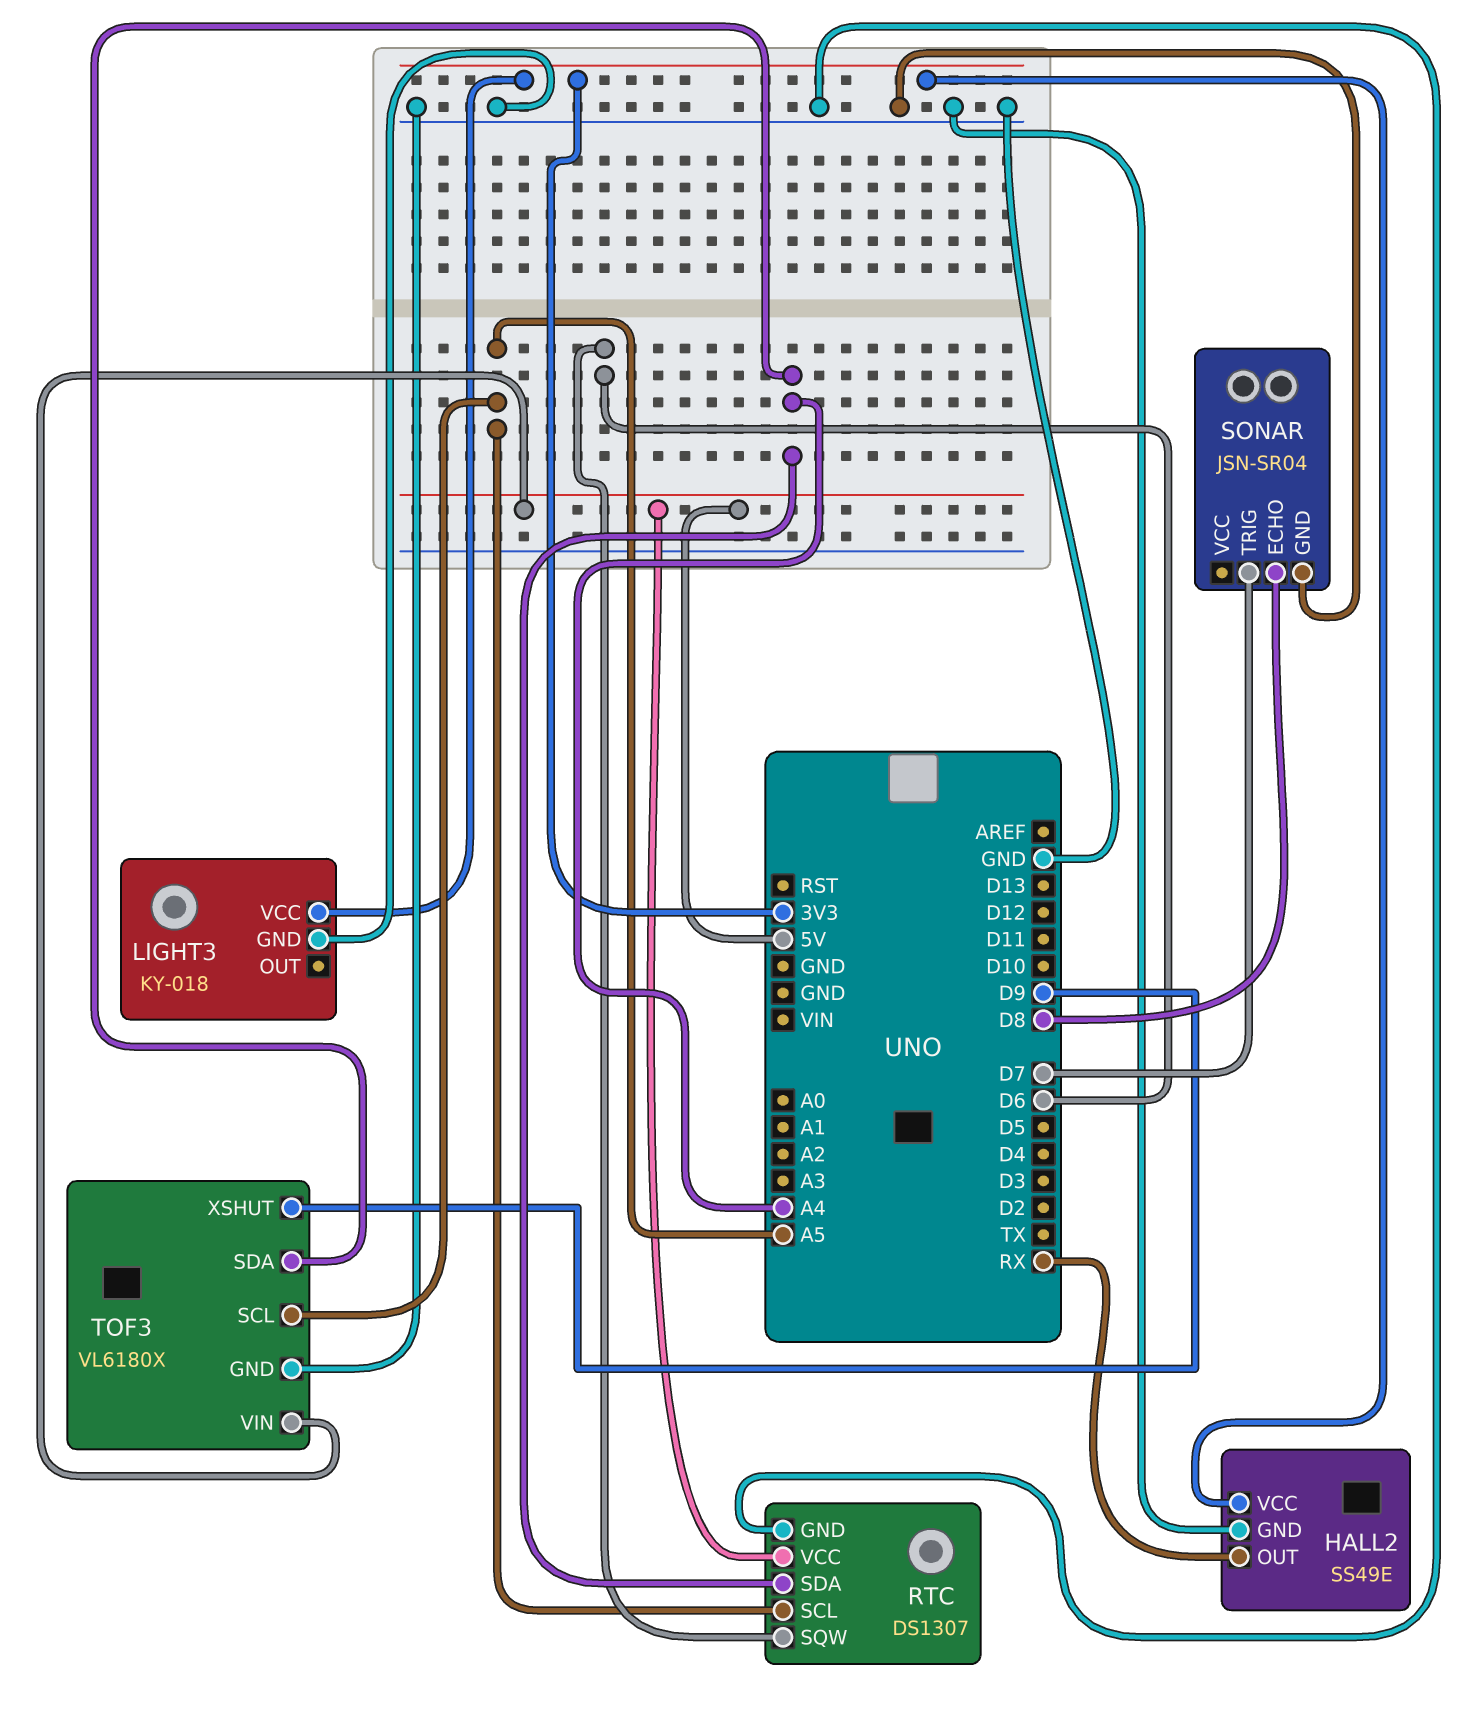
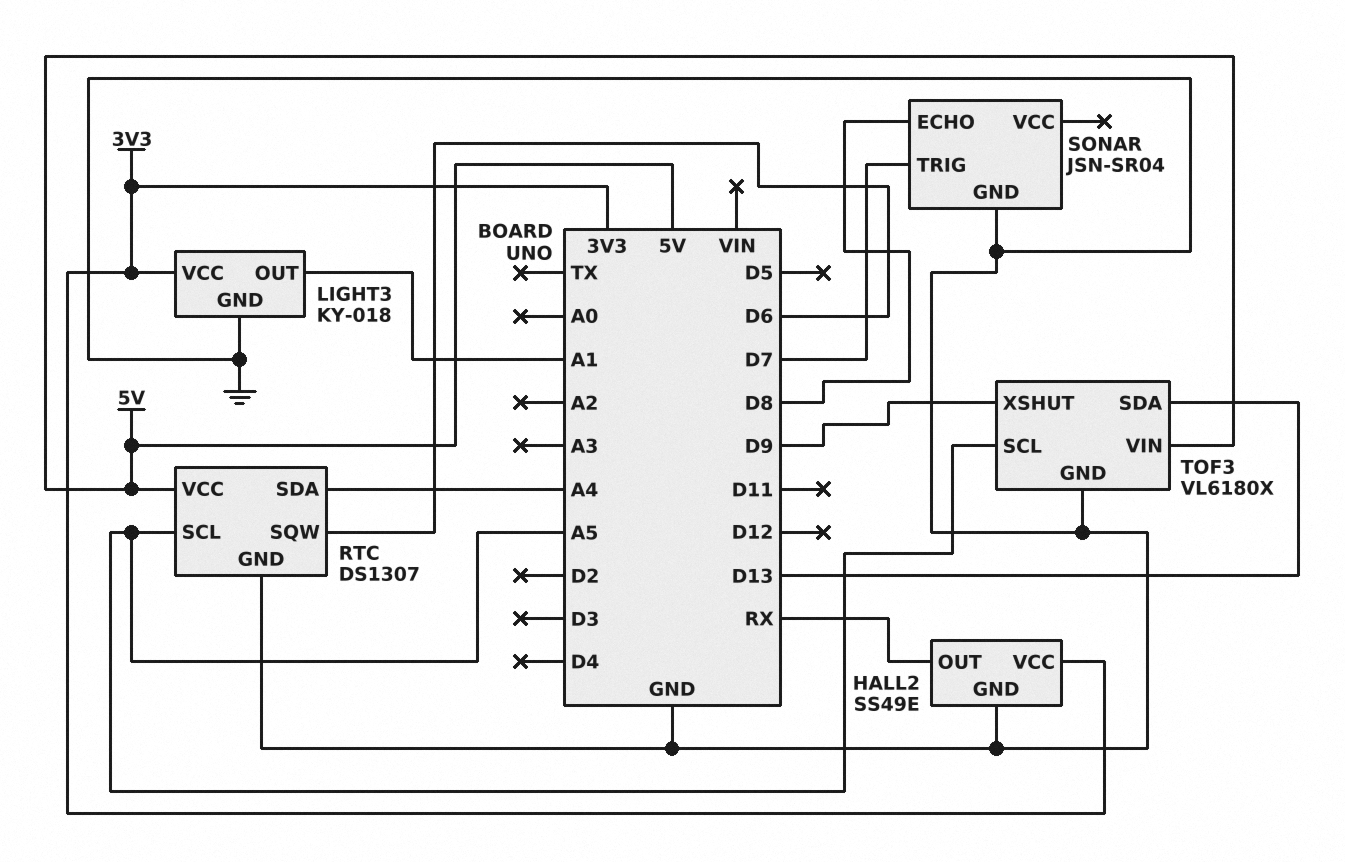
LIGHT3 pin OUT: none -> A1
TOF3 pin SDA: A4 -> D13

